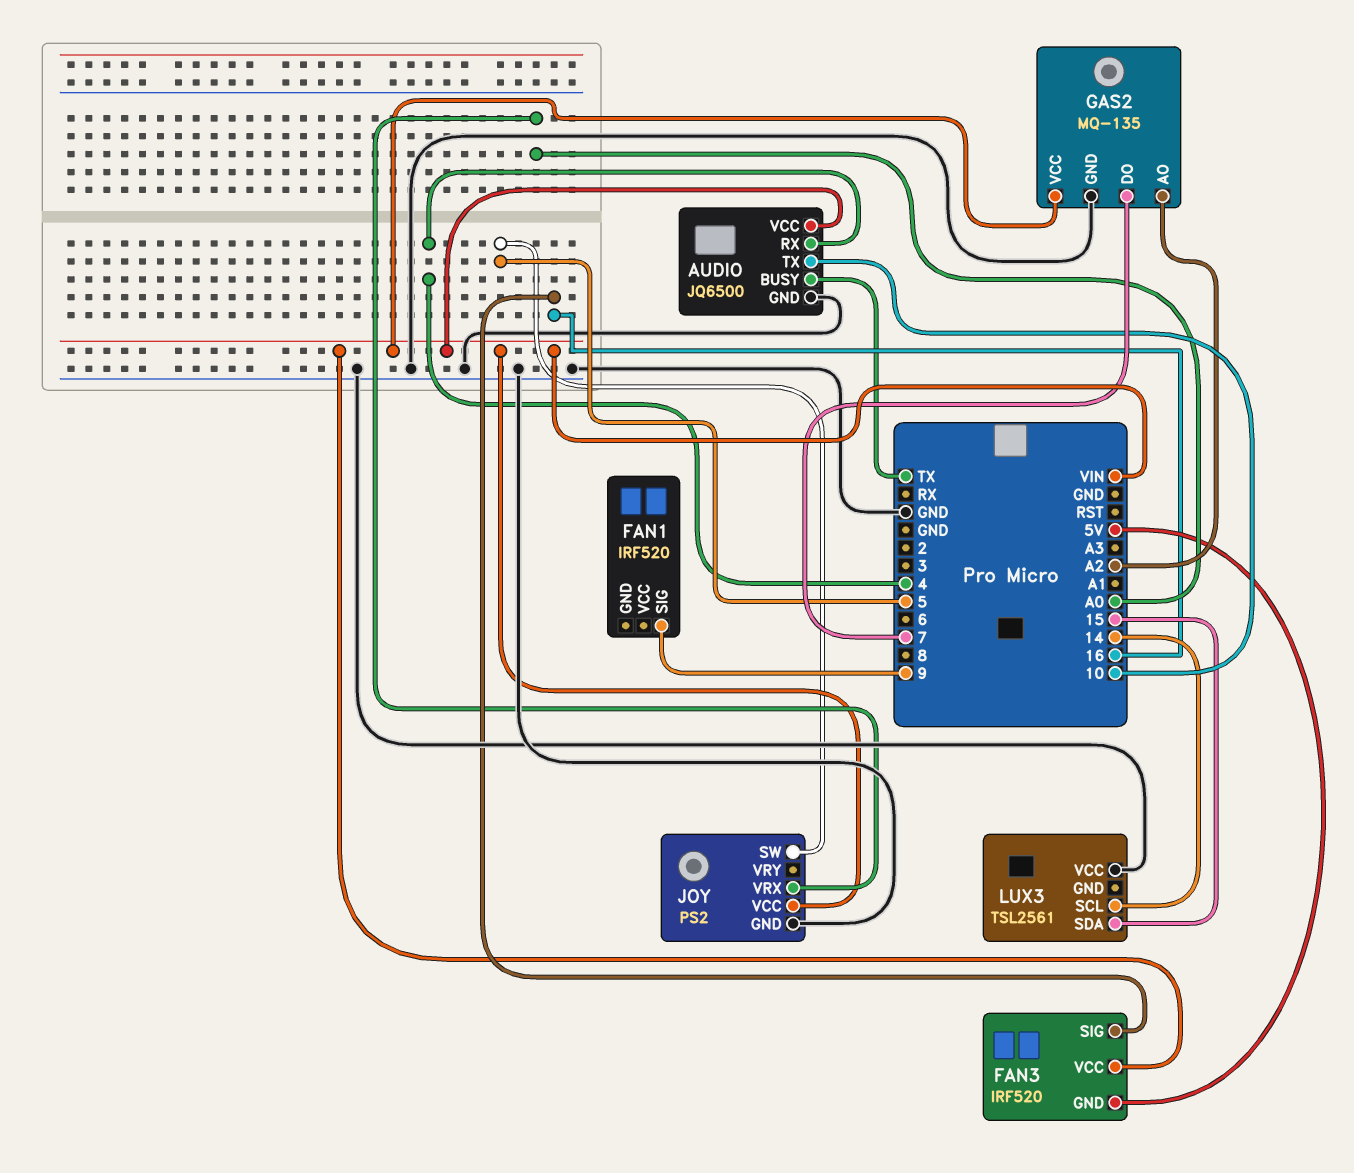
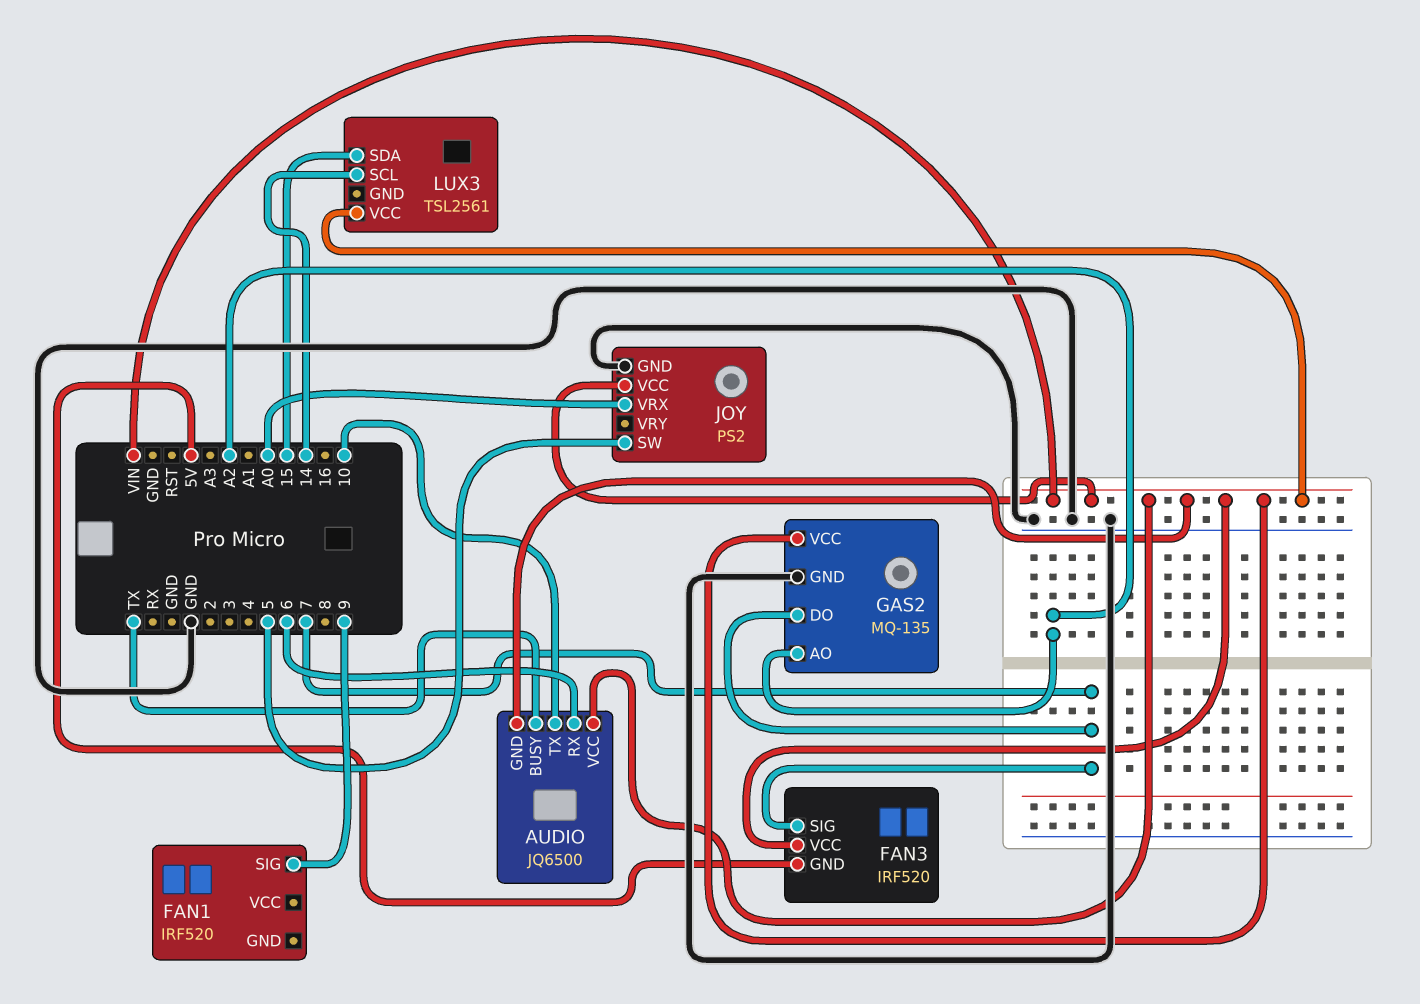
AUDIO pin GND: GND -> VIN
AUDIO pin RX: 4 -> 6
FAN3 pin SIG: 16 -> 7
LUX3 pin VCC: GND -> VIN

